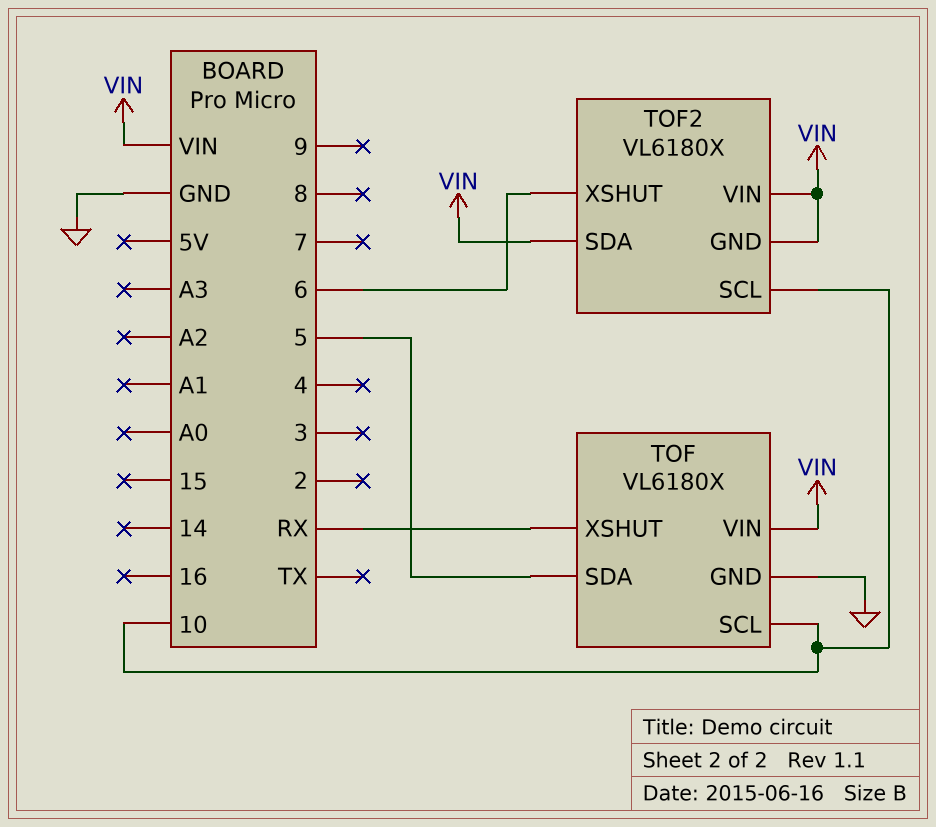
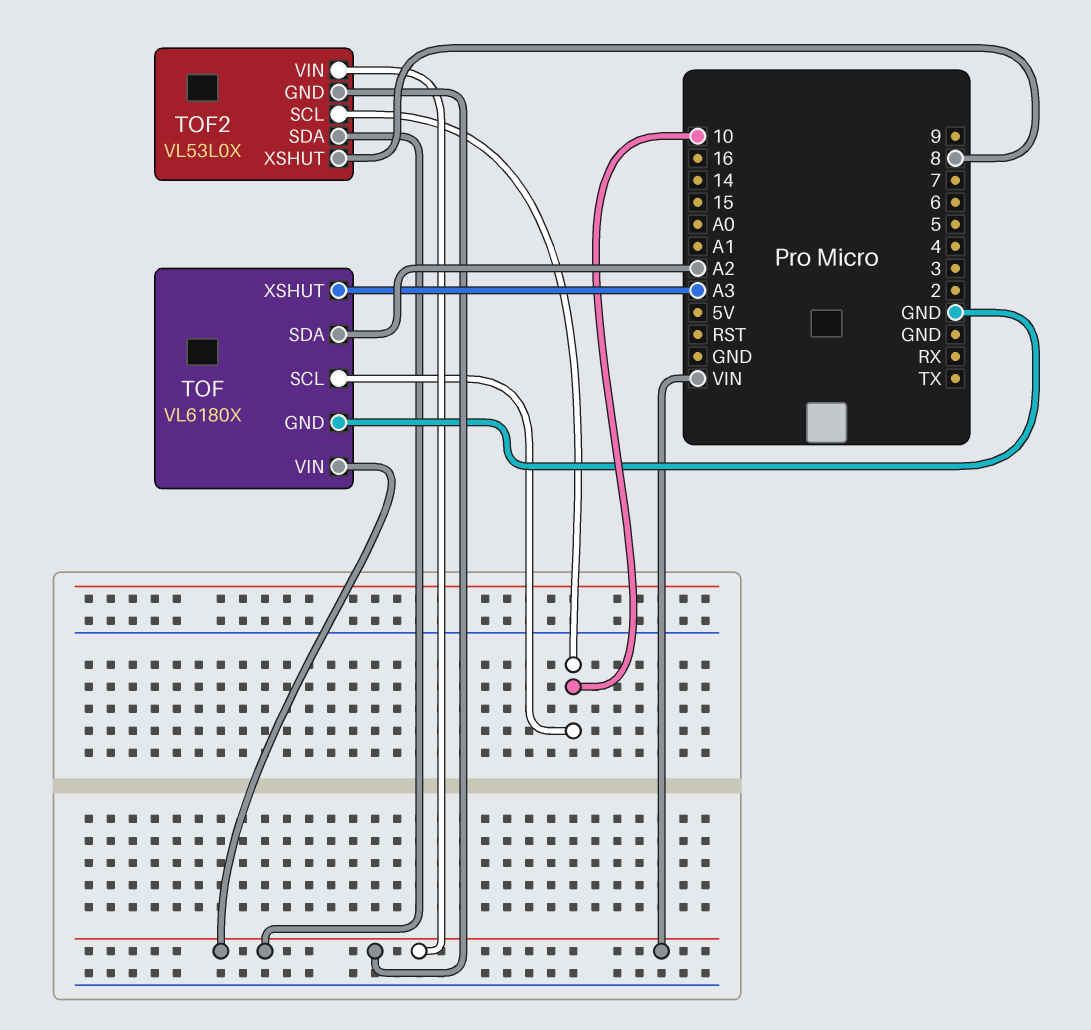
TOF pin SDA: 5 -> A2
TOF pin XSHUT: RX -> A3
TOF2: VL6180X -> VL53L0X
TOF2 pin XSHUT: 6 -> 8

